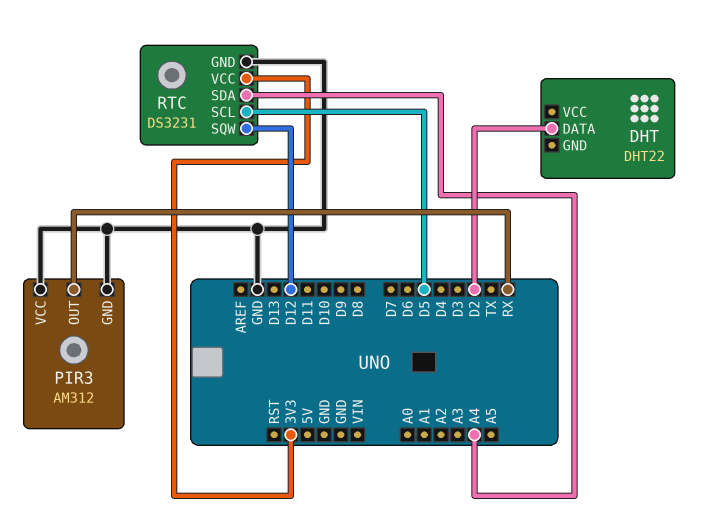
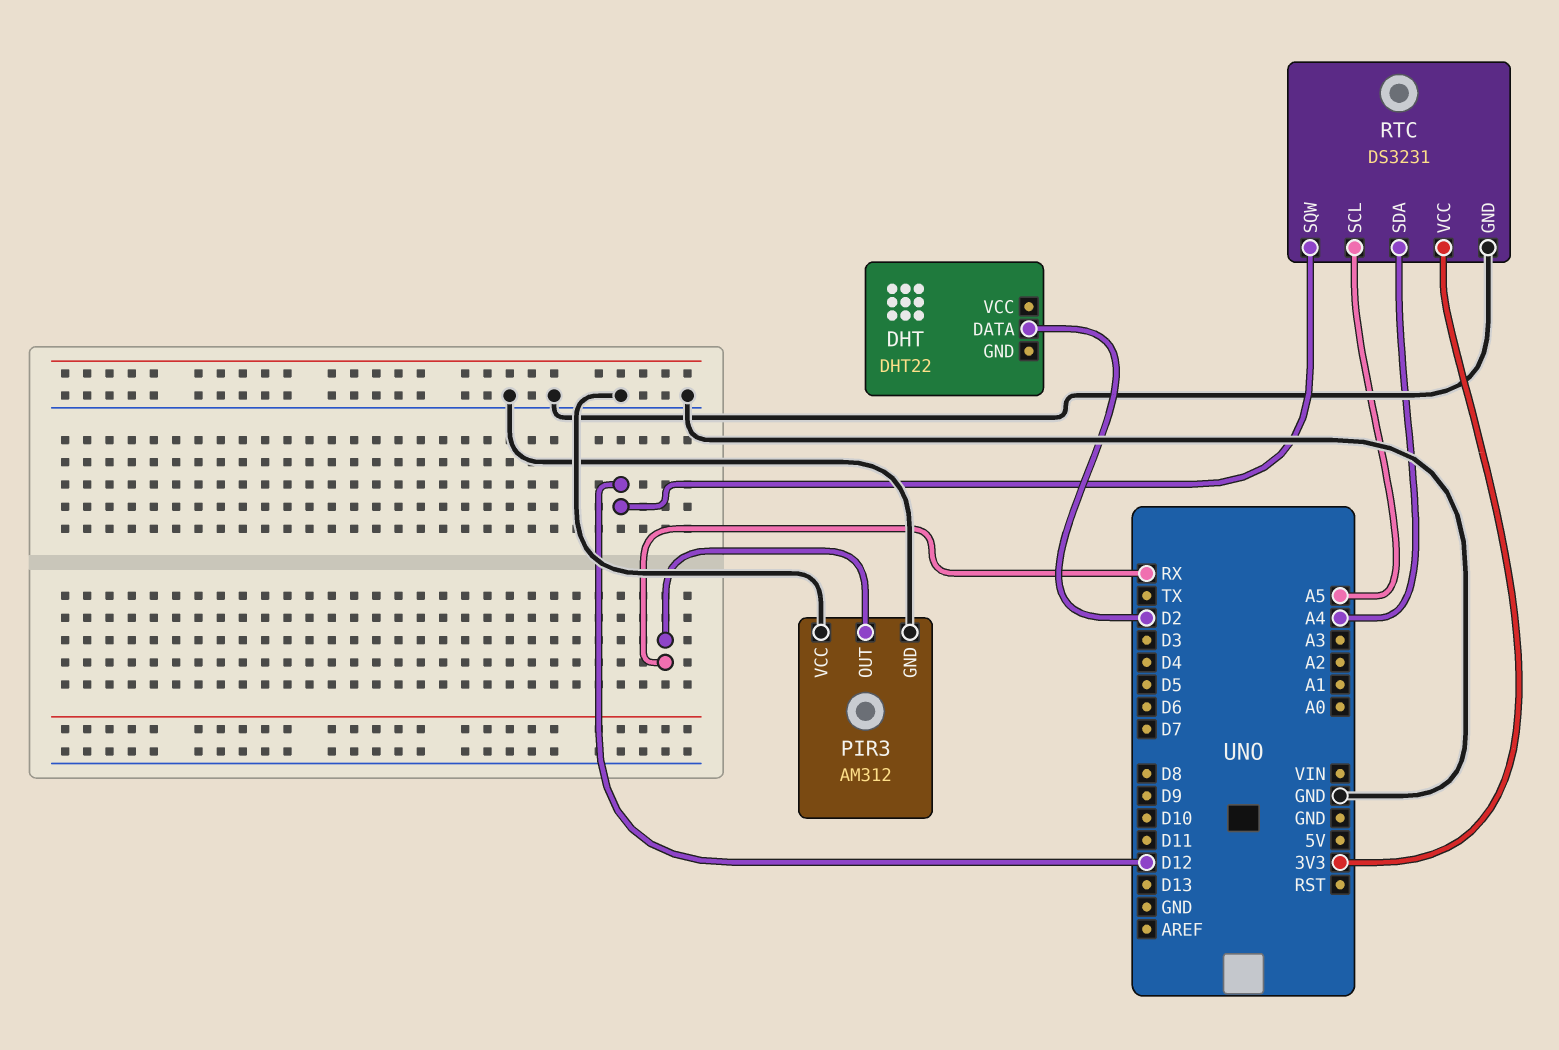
RTC pin SCL: D5 -> A5

